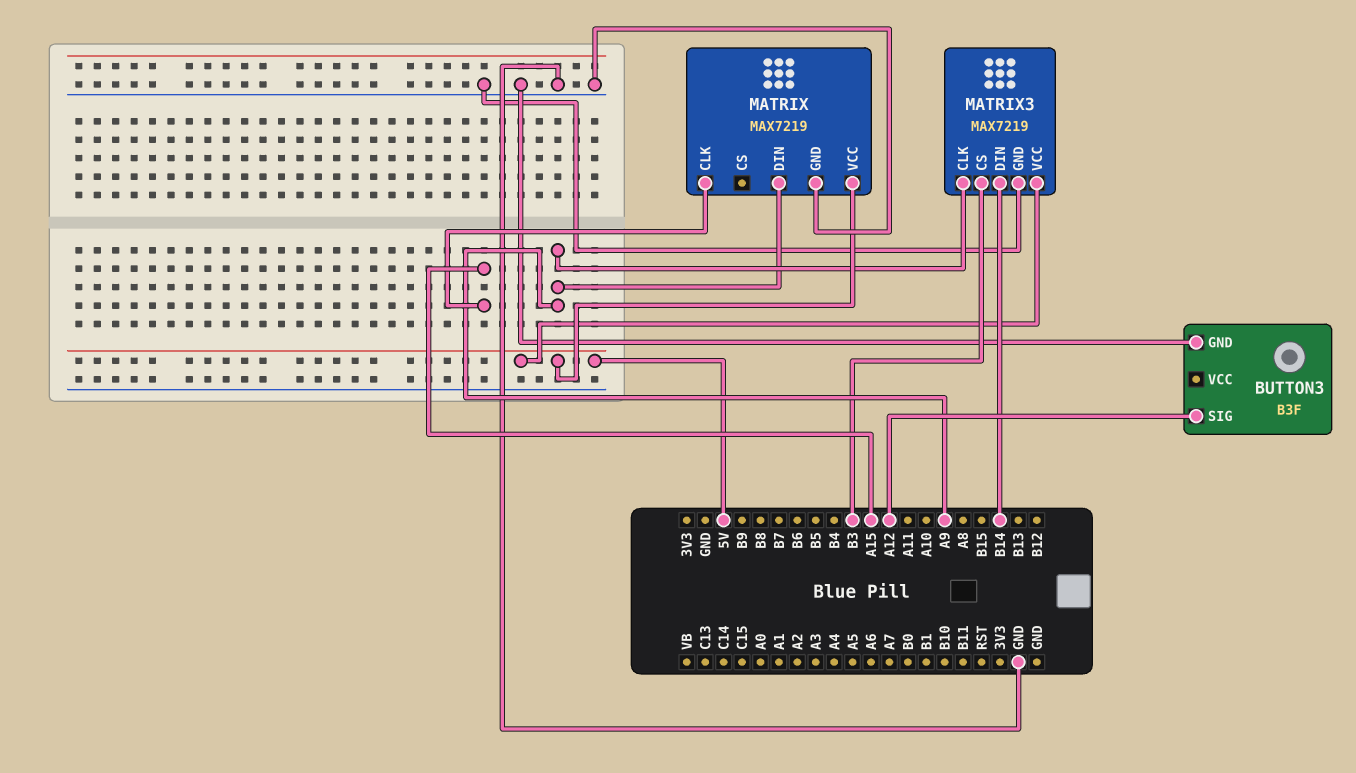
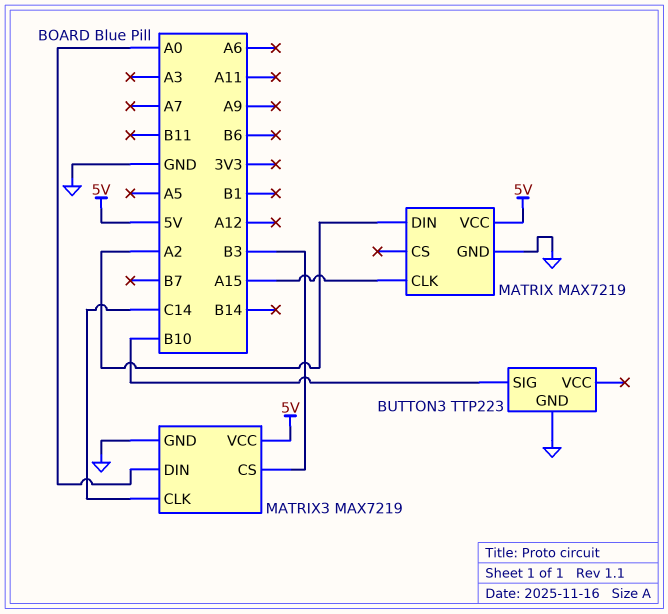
BUTTON3: B3F -> TTP223
BUTTON3 pin SIG: A12 -> B10
MATRIX pin DIN: A9 -> A2
MATRIX3 pin CLK: A9 -> C14
MATRIX3 pin DIN: B14 -> A0

